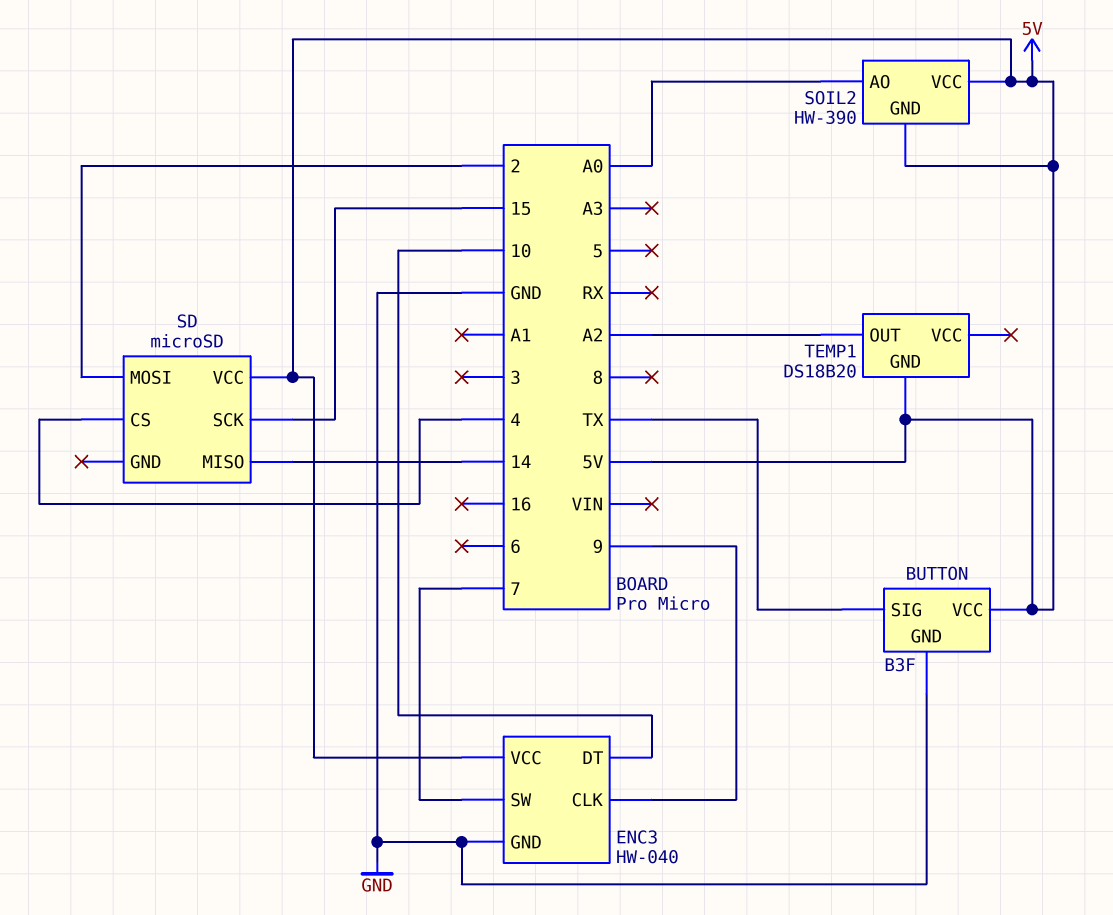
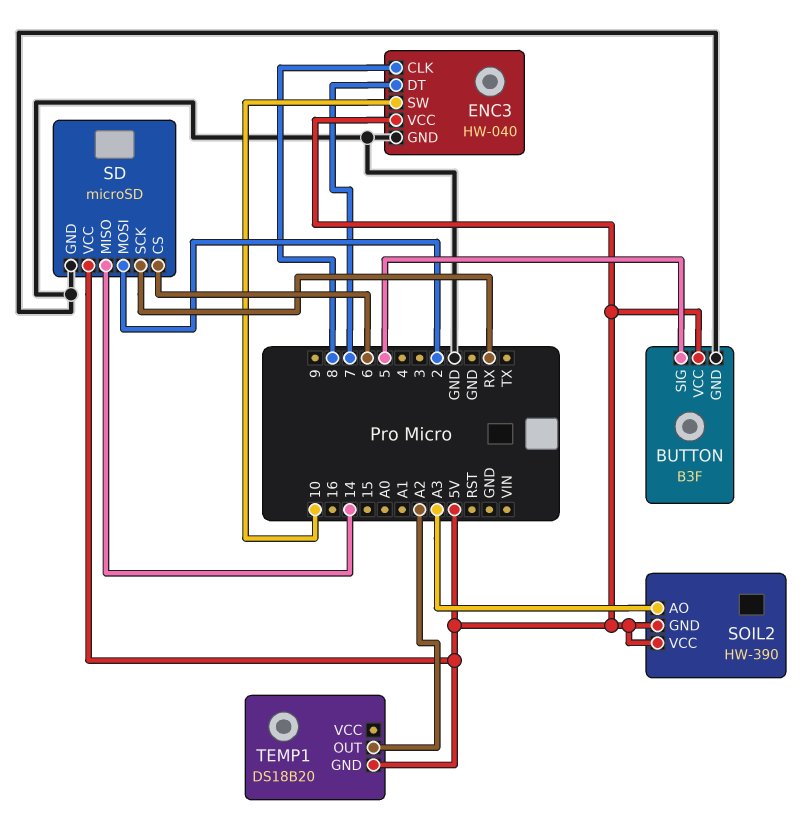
BUTTON pin SIG: TX -> 5
ENC3 pin CLK: 9 -> 8
ENC3 pin DT: 10 -> 7
ENC3 pin SW: 7 -> 10
SD pin CS: 4 -> 6
SD pin GND: none -> GND
SD pin SCK: 15 -> RX
SOIL2 pin AO: A0 -> A3

